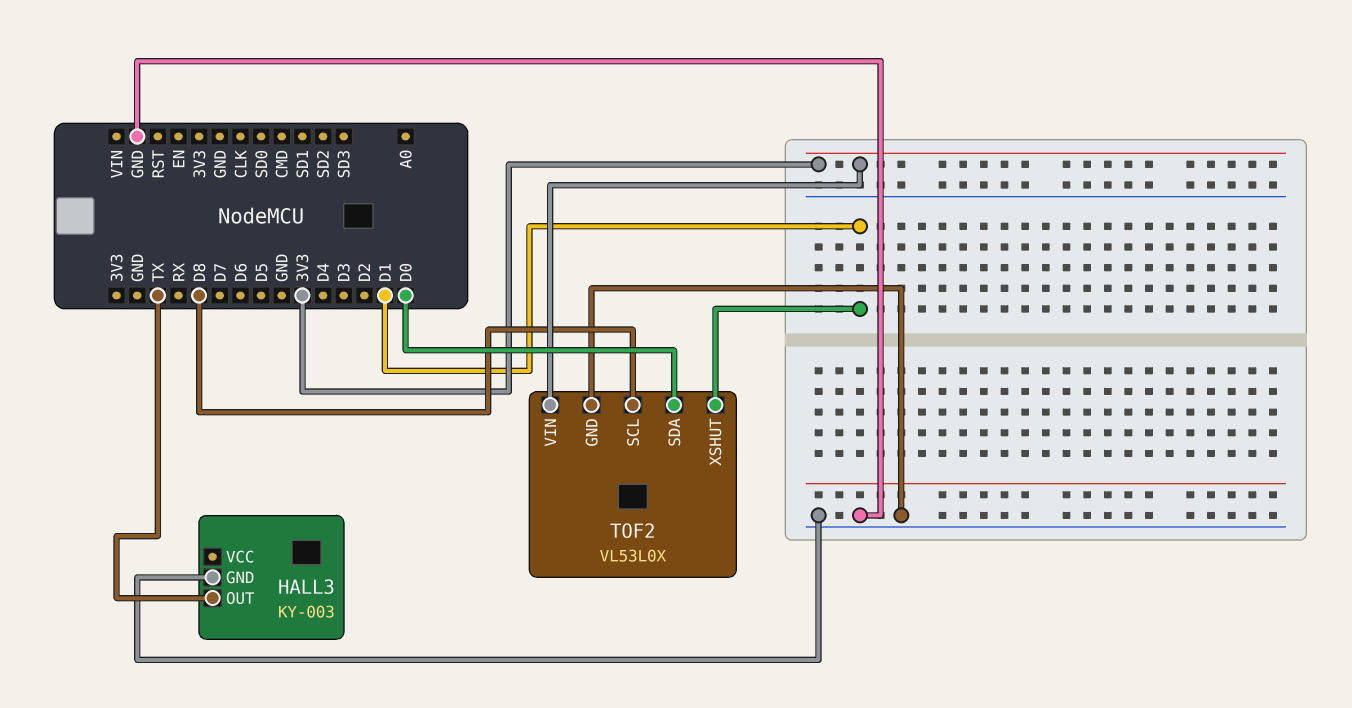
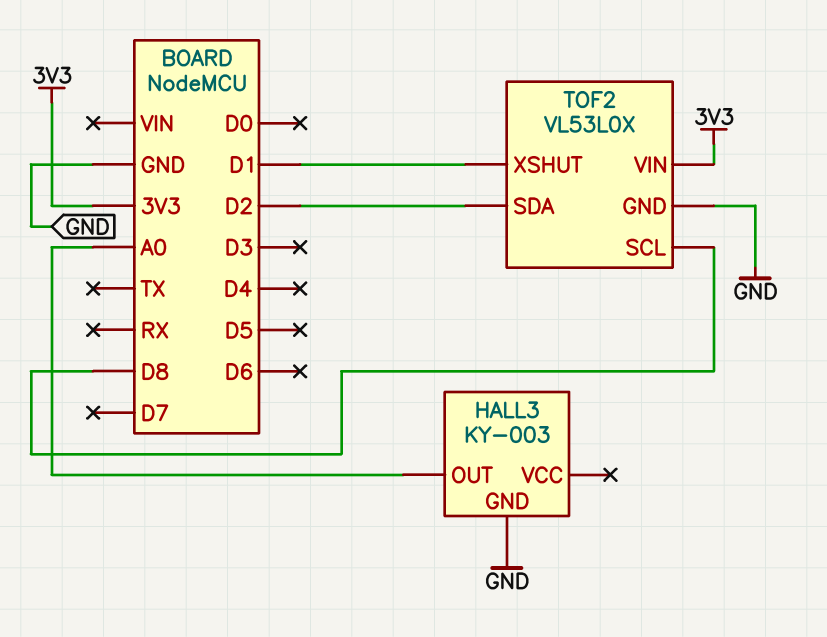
HALL3 pin OUT: TX -> A0
TOF2 pin SDA: D0 -> D2

